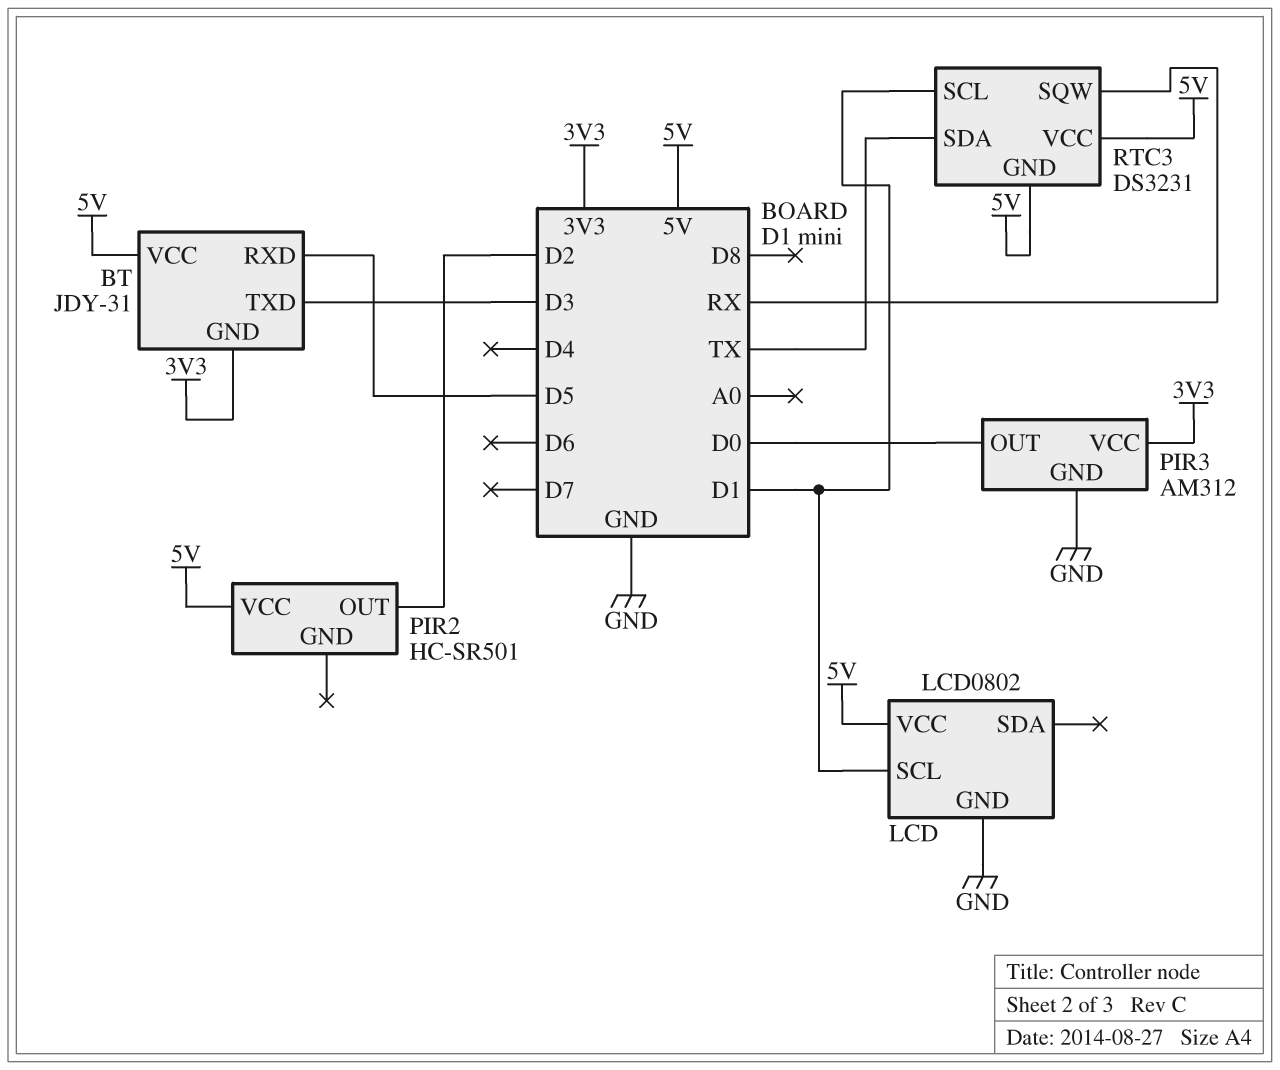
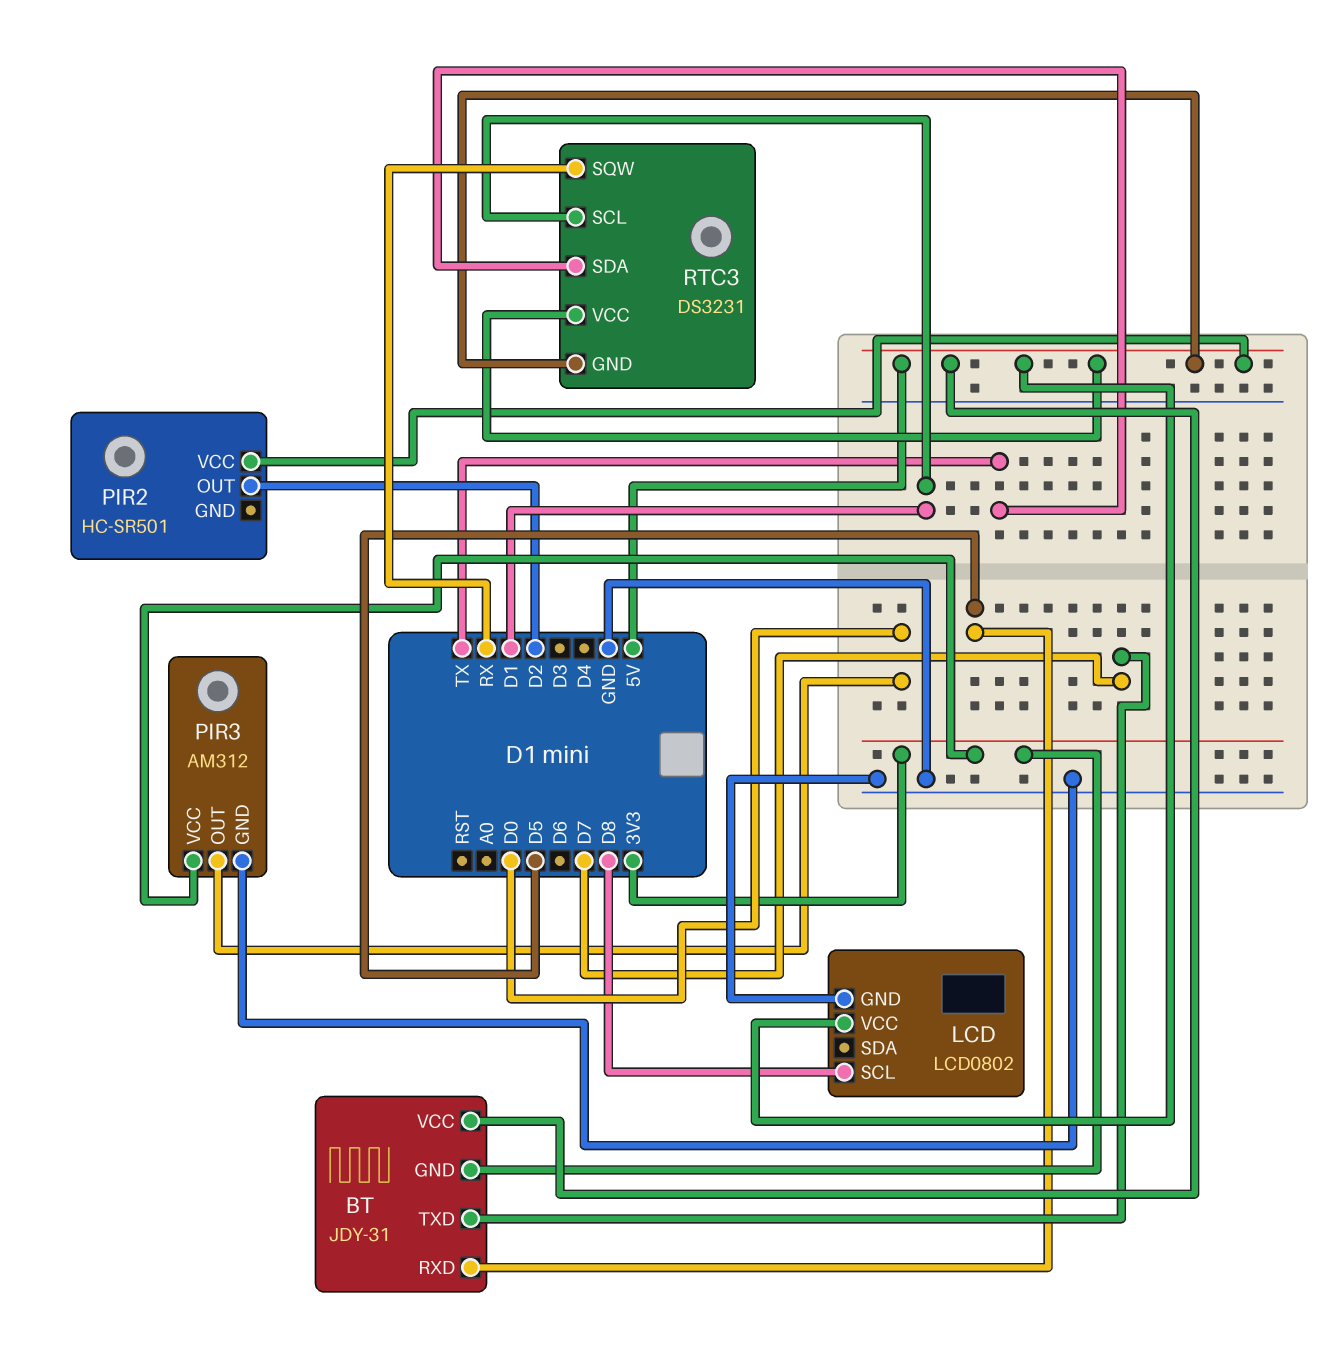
BT pin TXD: D3 -> D7
LCD pin SCL: D1 -> D8

